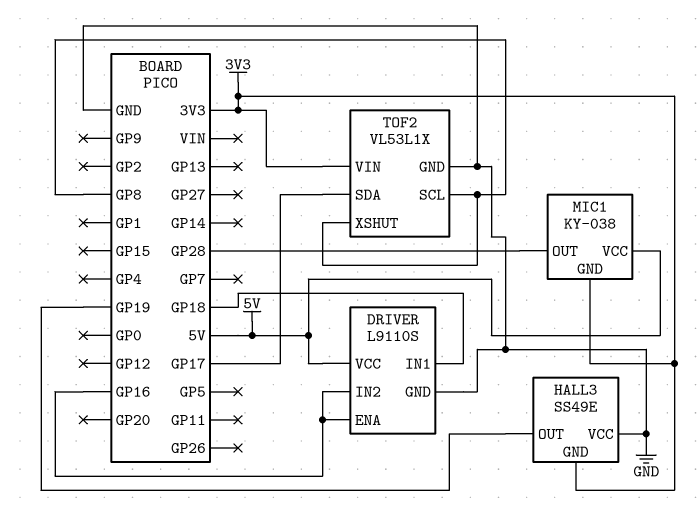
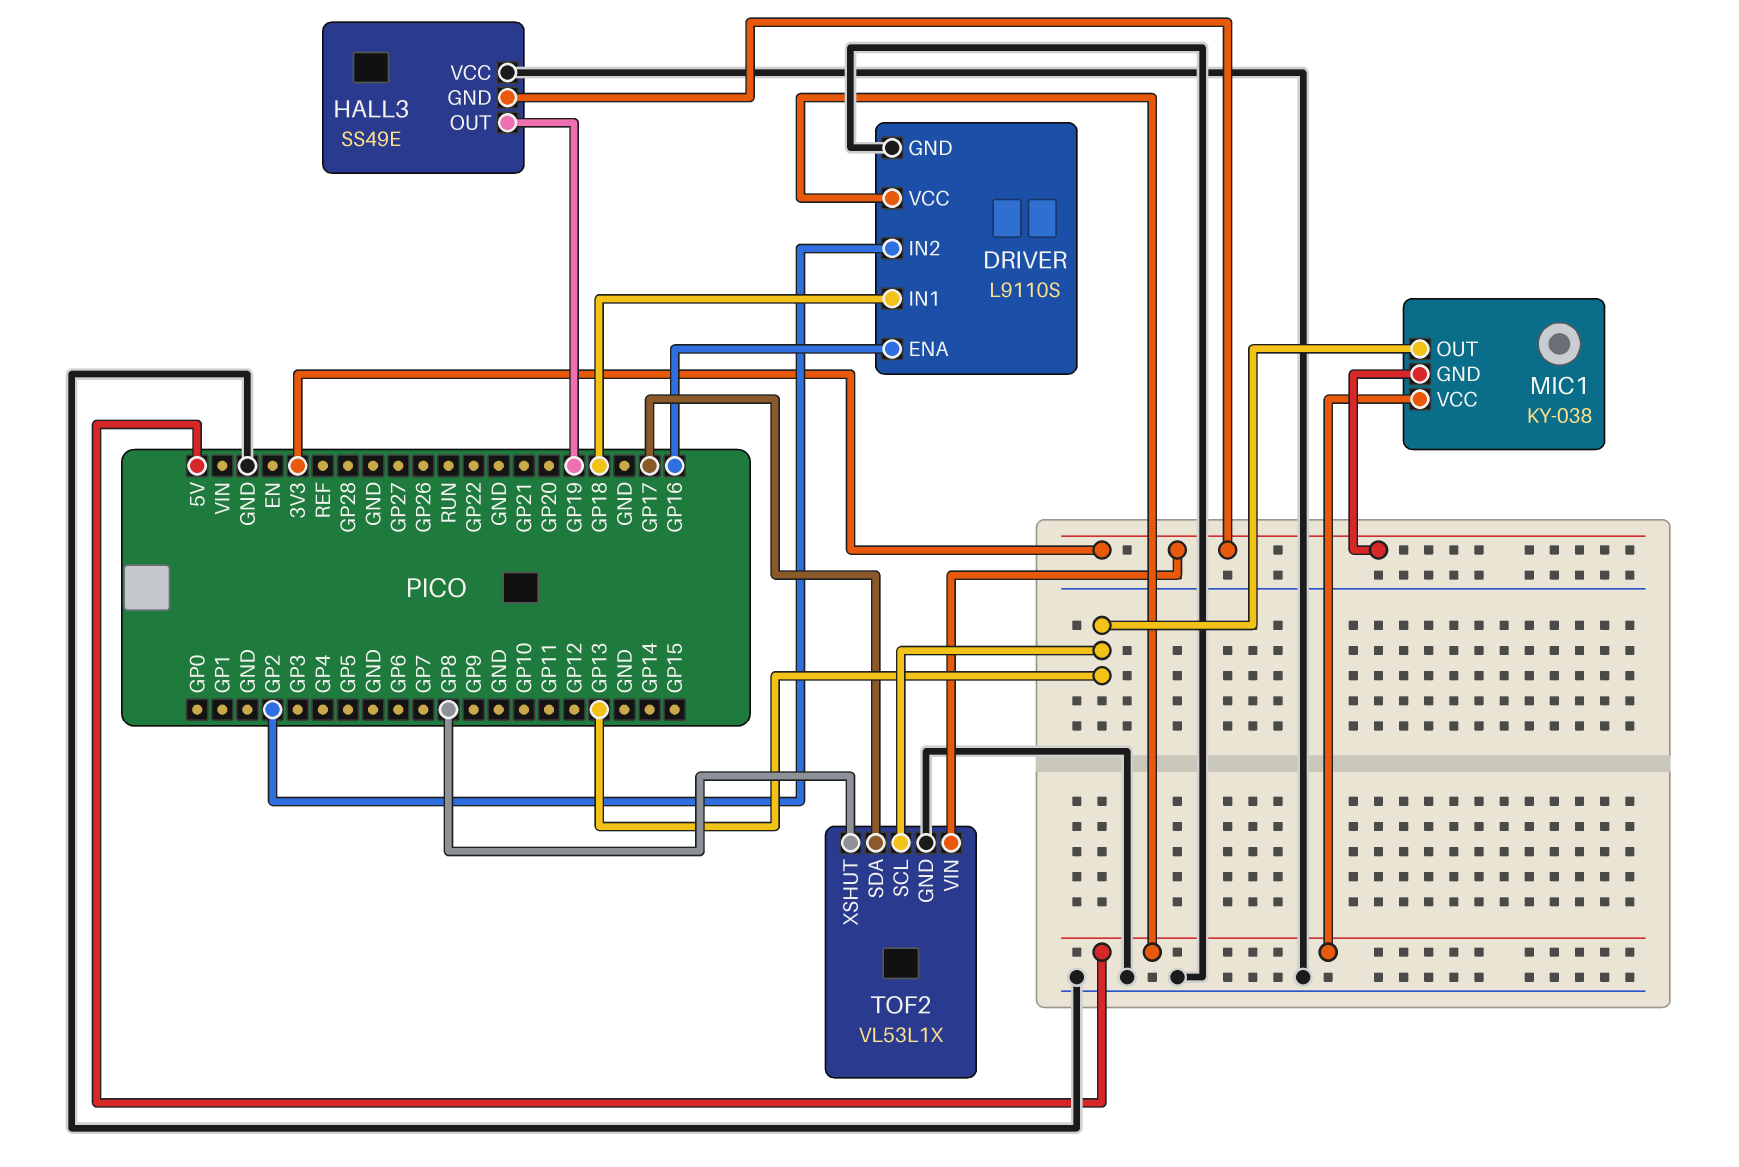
DRIVER pin IN2: GP16 -> GP2
MIC1 pin OUT: GP28 -> GP13
TOF2 pin SCL: GP8 -> GP13

